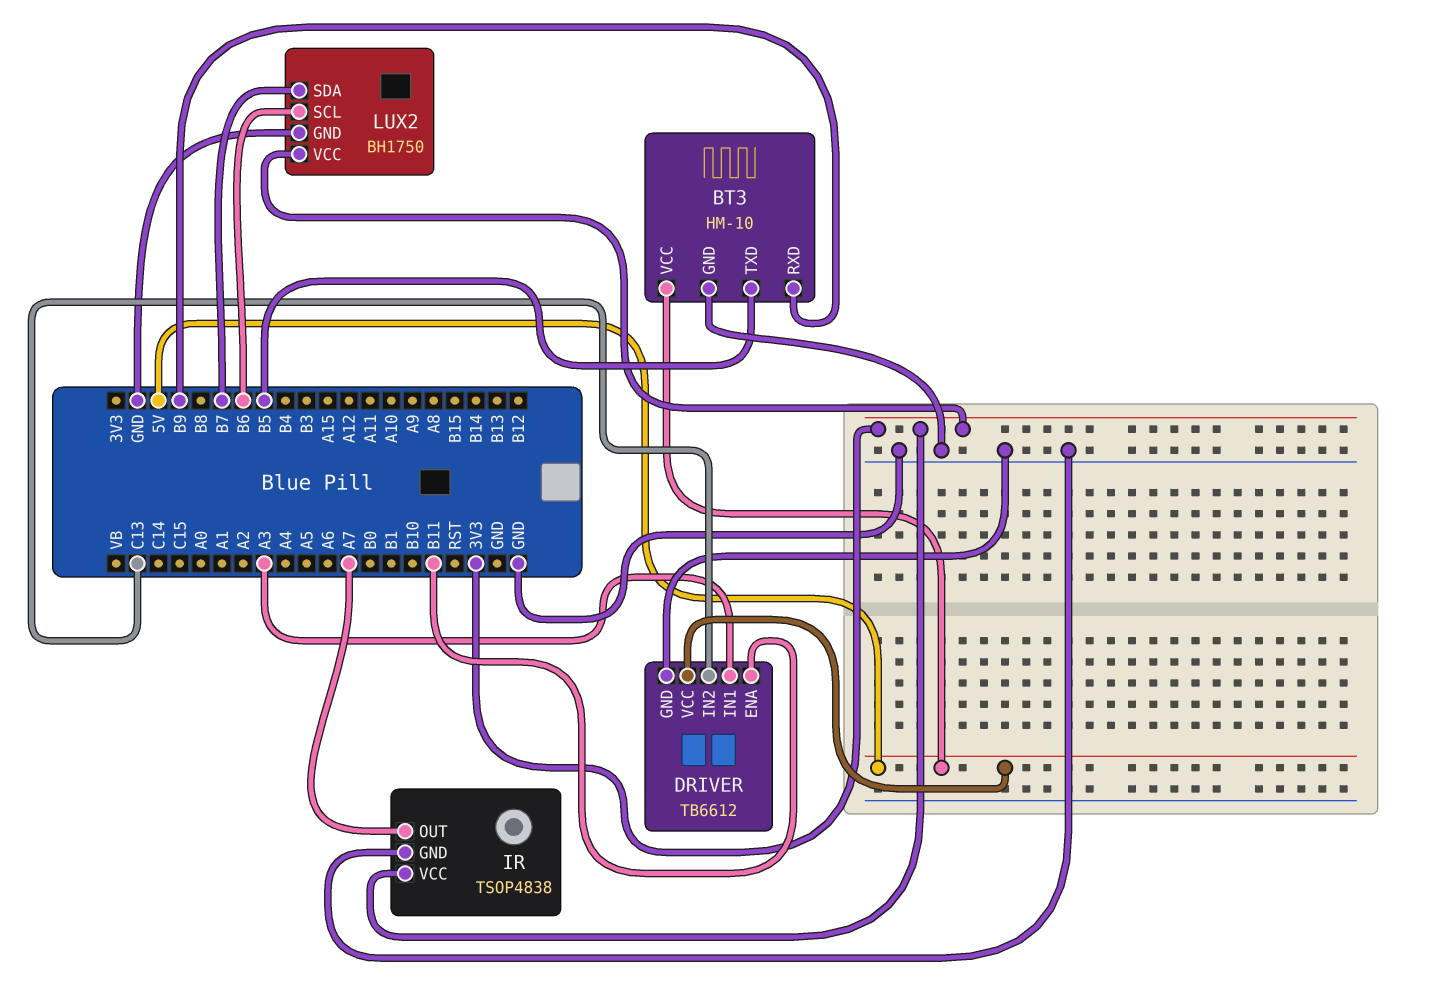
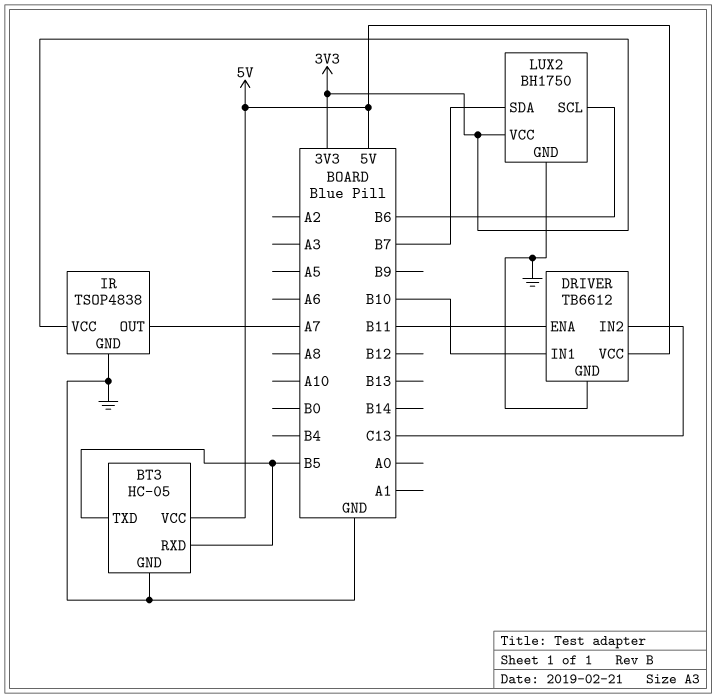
BT3: HM-10 -> HC-05
BT3 pin RXD: B9 -> B5
DRIVER pin IN1: A3 -> B10

